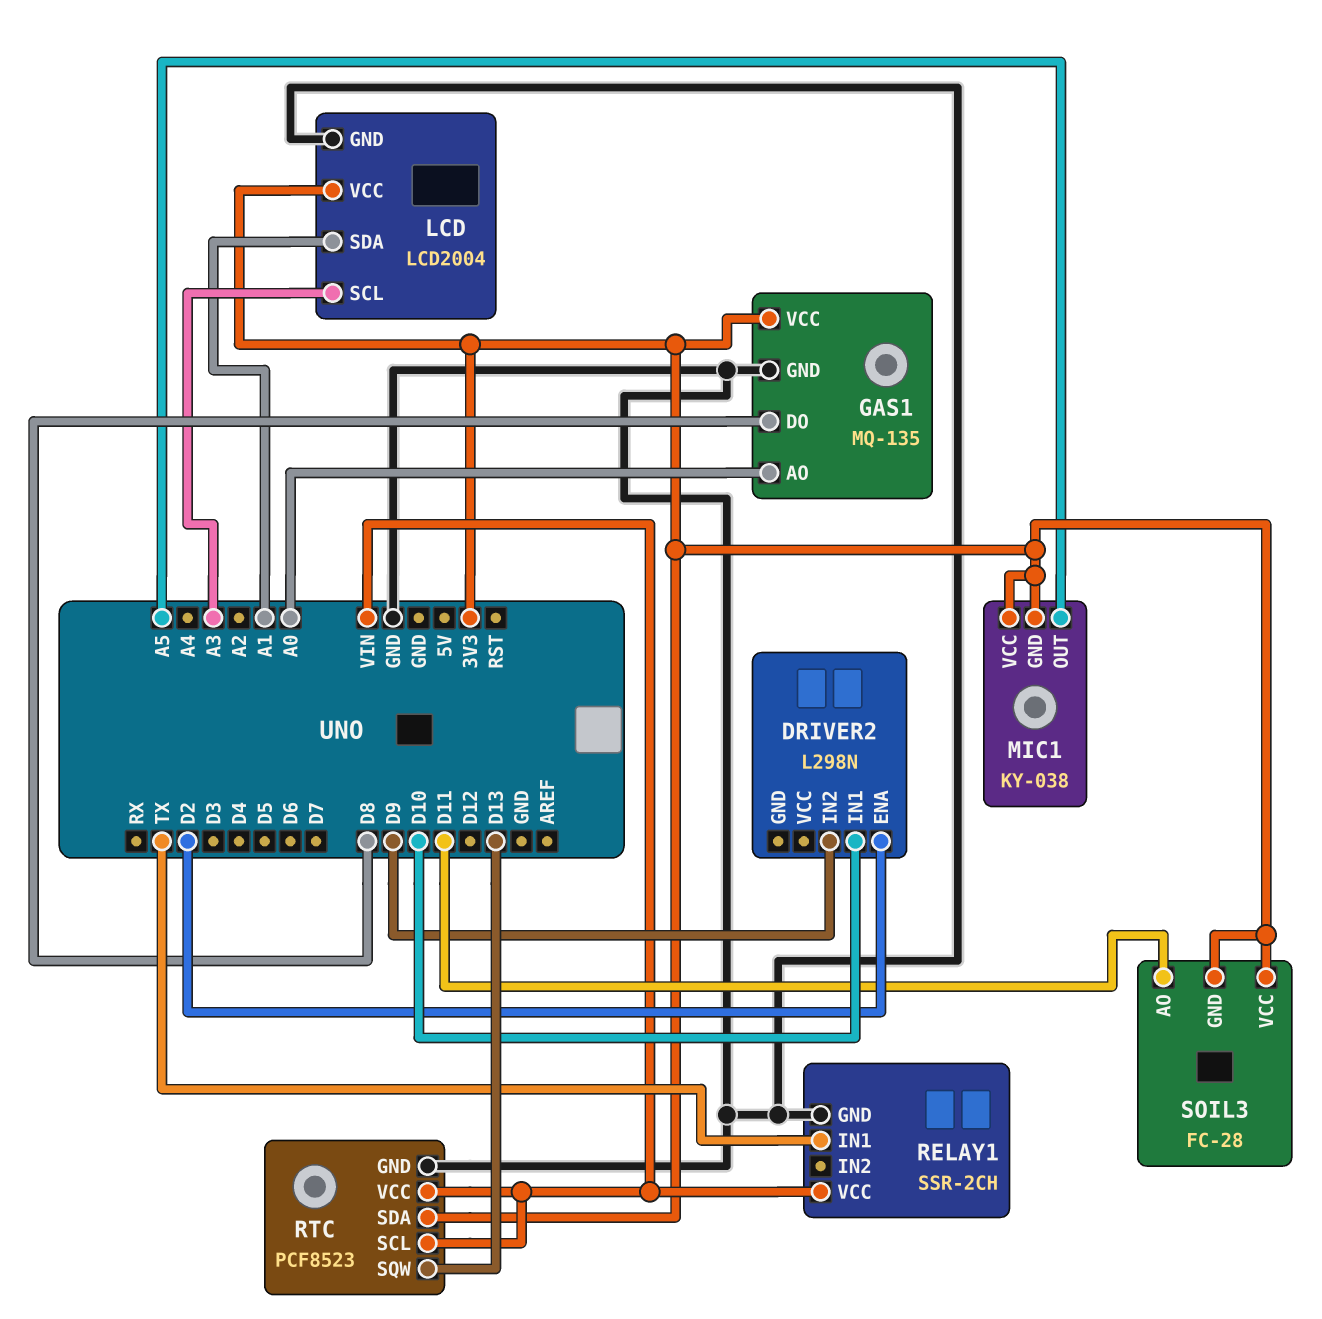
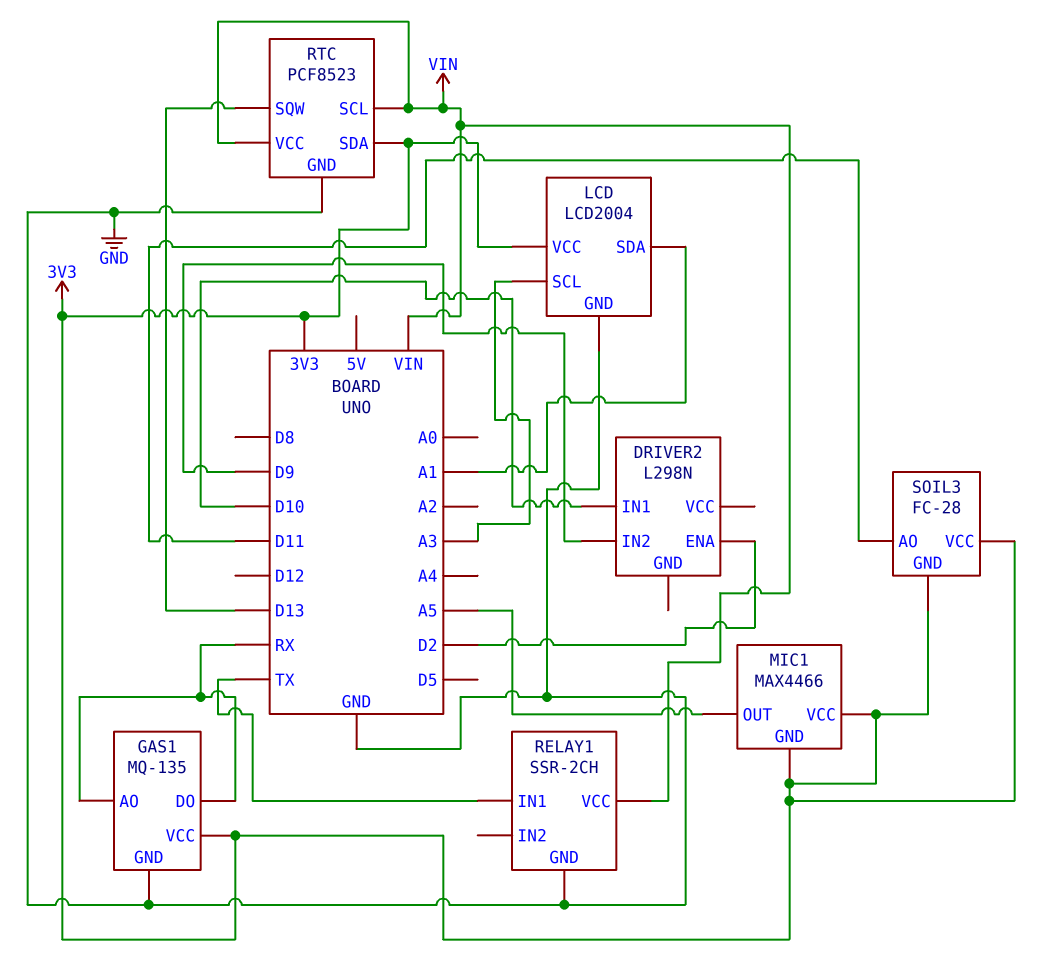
GAS1 pin AO: A0 -> RX
GAS1 pin DO: D8 -> RX
MIC1: KY-038 -> MAX4466

